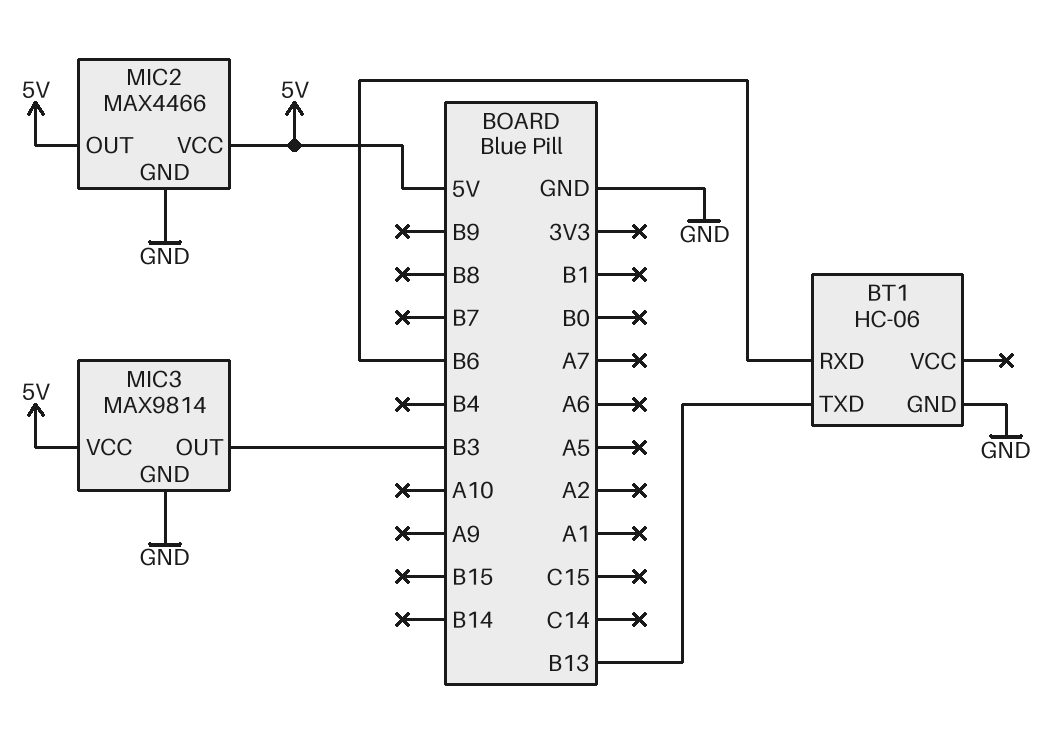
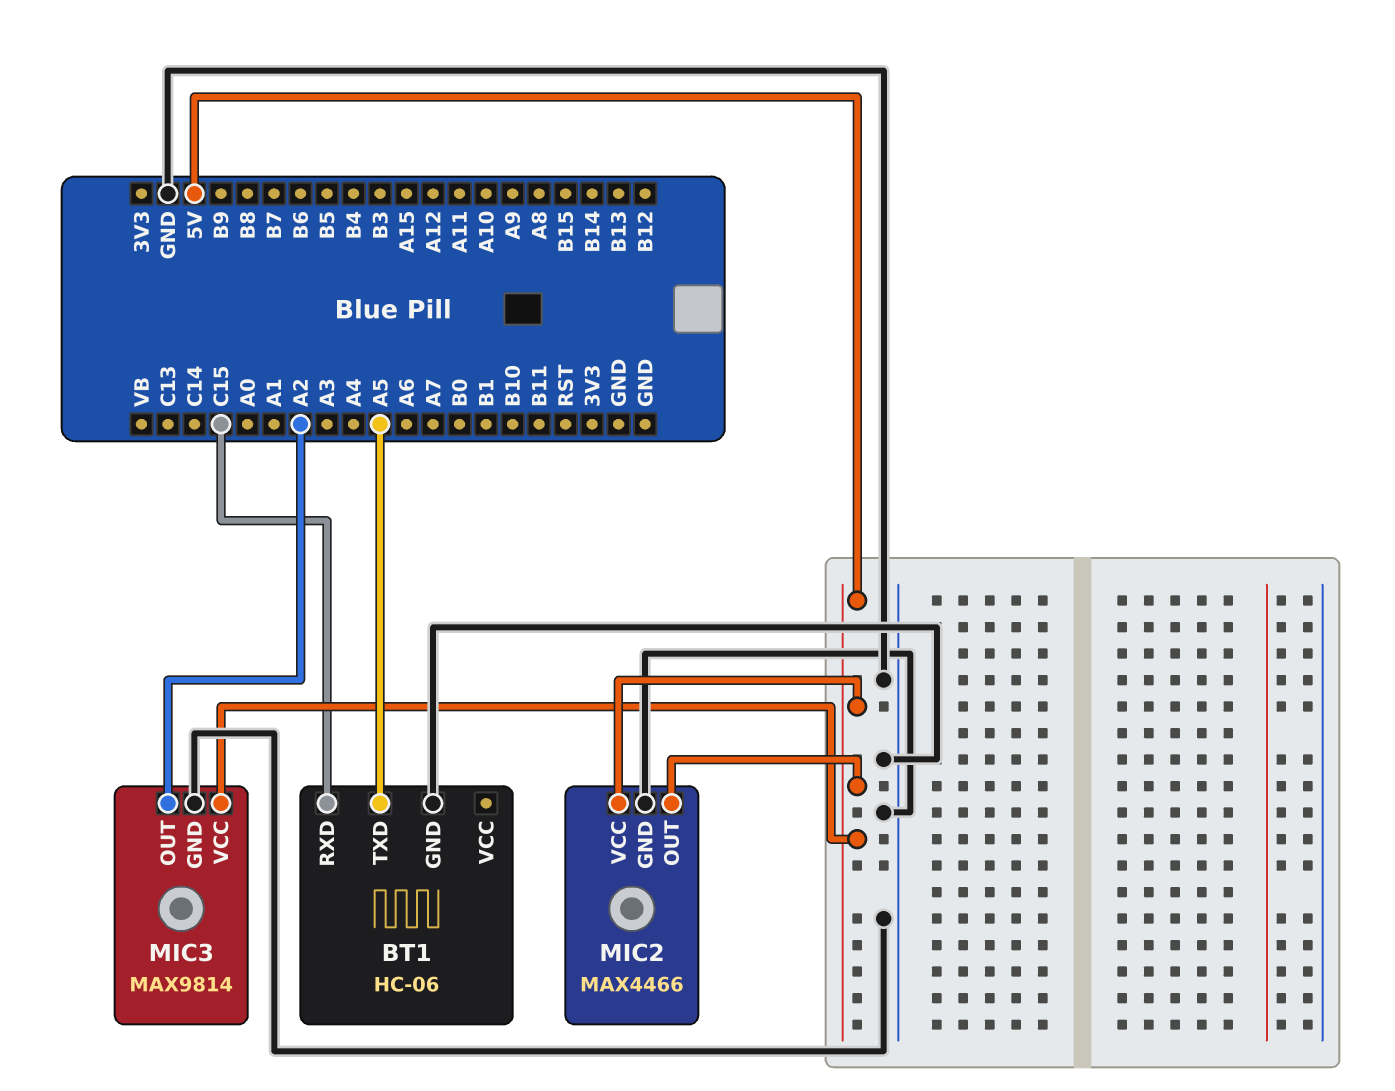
BT1 pin RXD: B6 -> C15
BT1 pin TXD: B13 -> A5
MIC3 pin OUT: B3 -> A2

